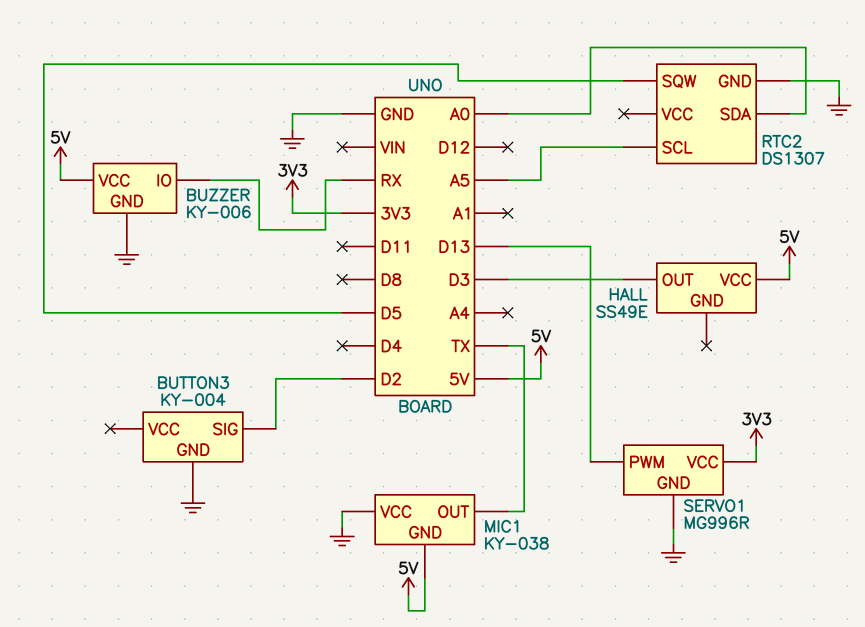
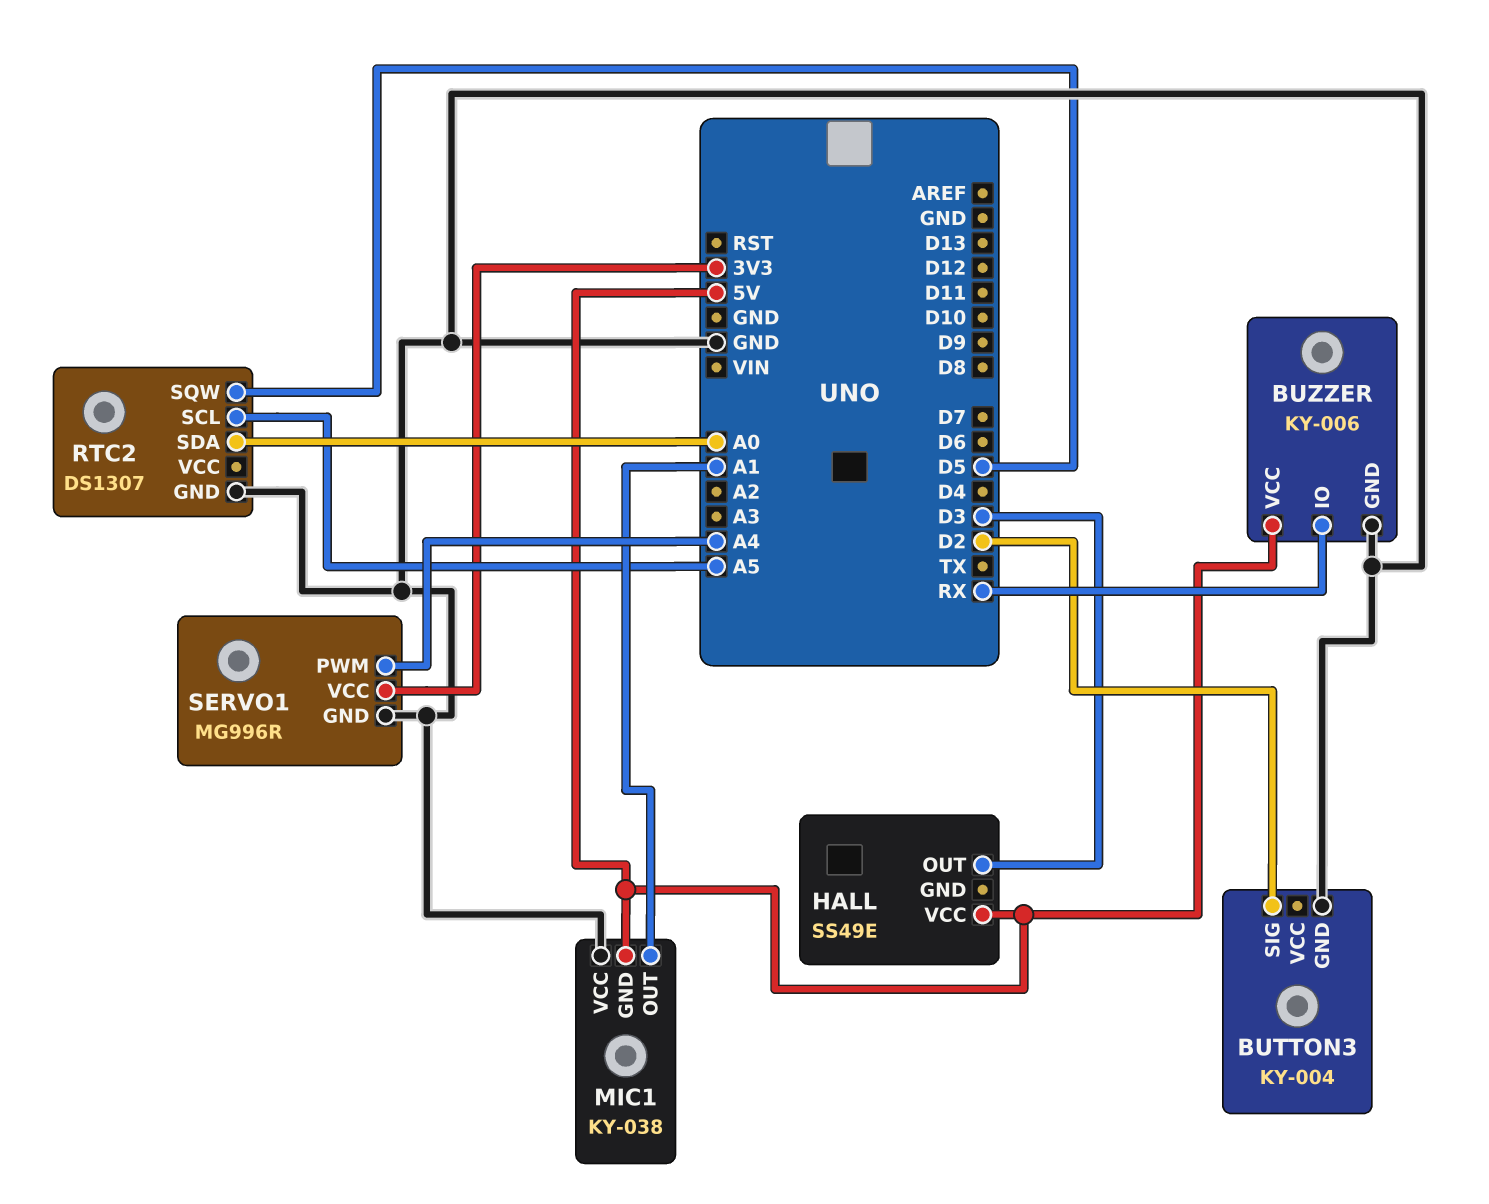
MIC1 pin OUT: TX -> A1
SERVO1 pin PWM: D13 -> A4

